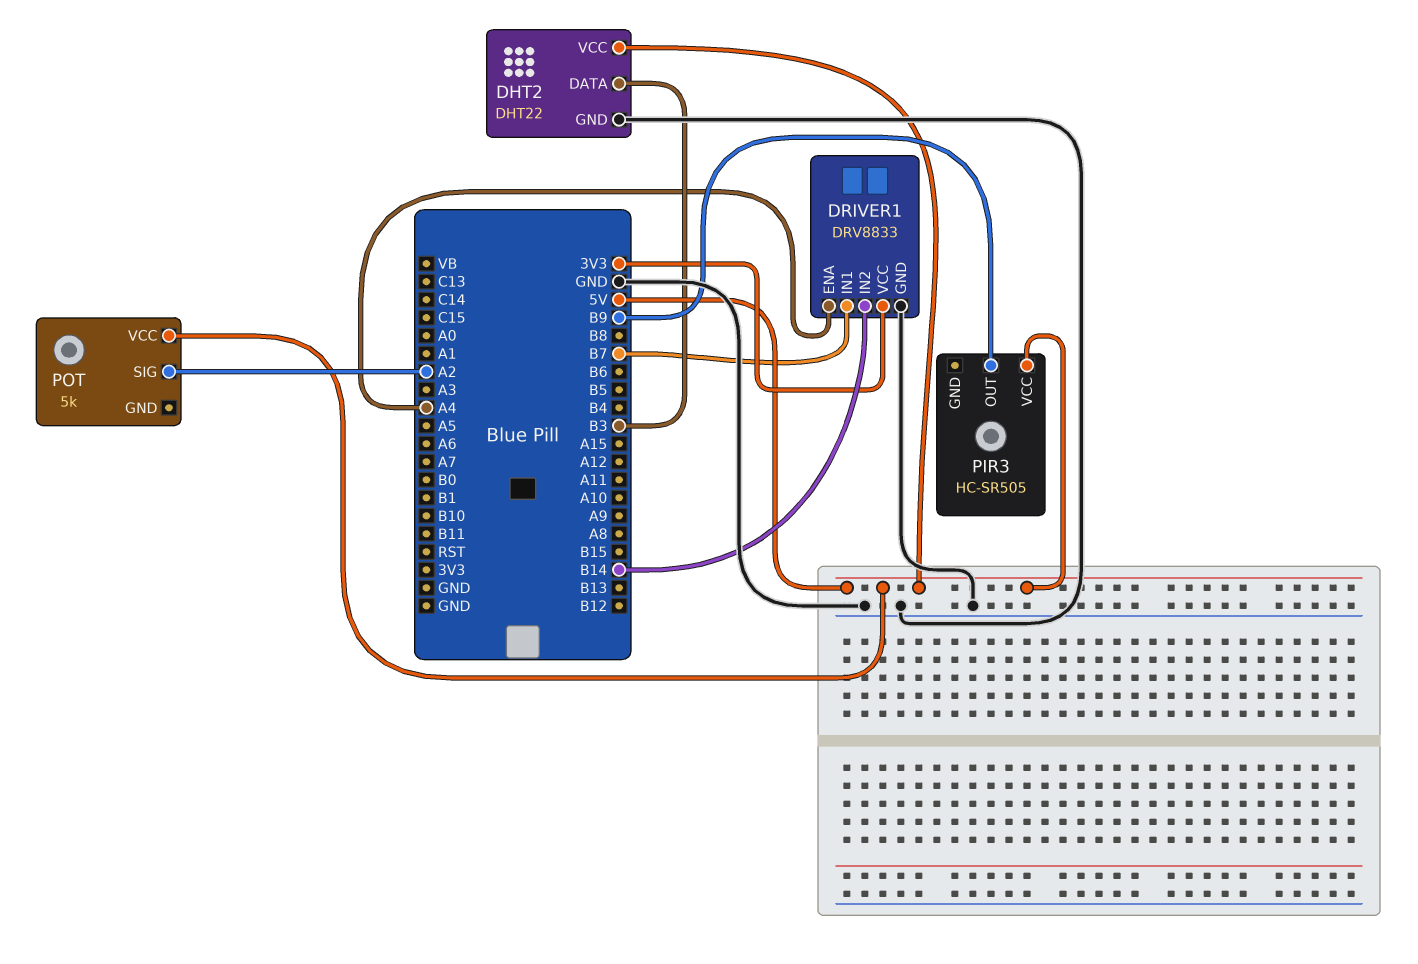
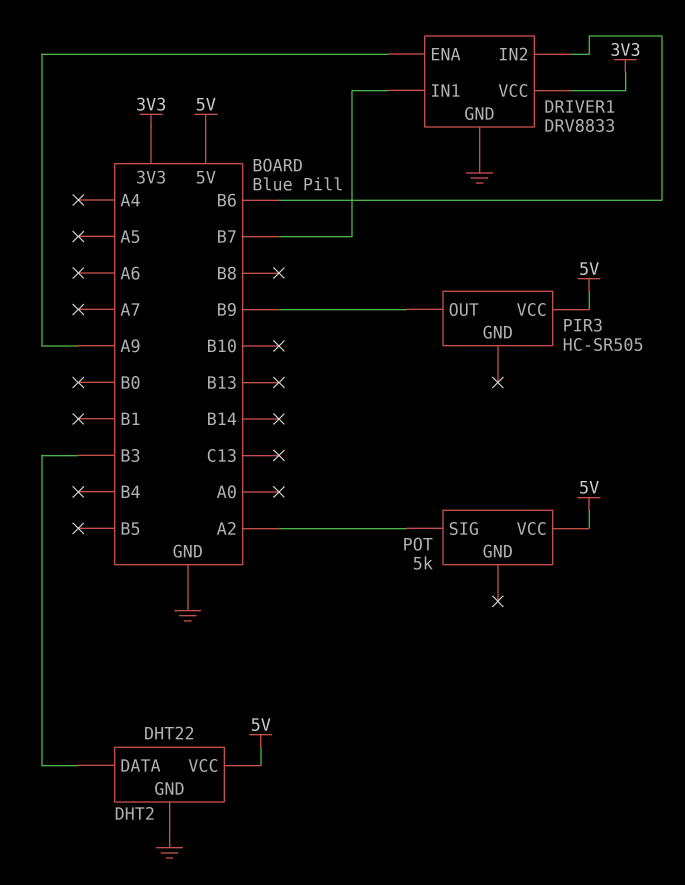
DRIVER1 pin ENA: A4 -> A9
DRIVER1 pin IN2: B14 -> B6

